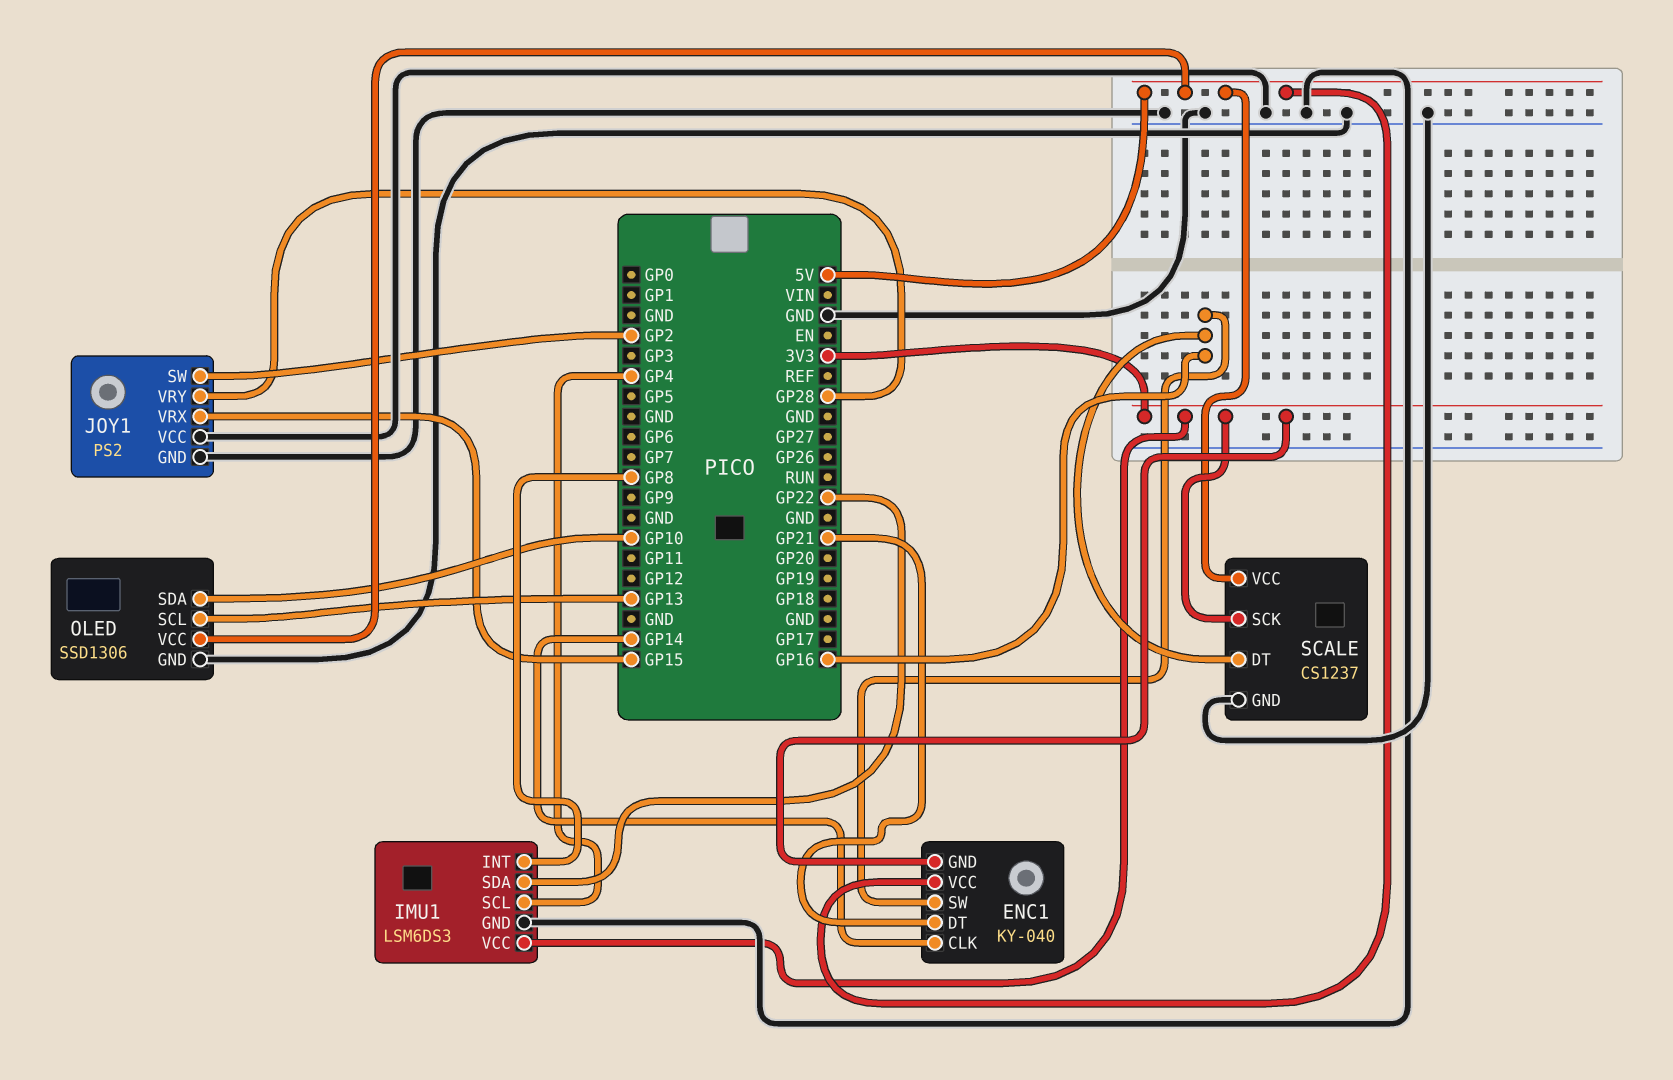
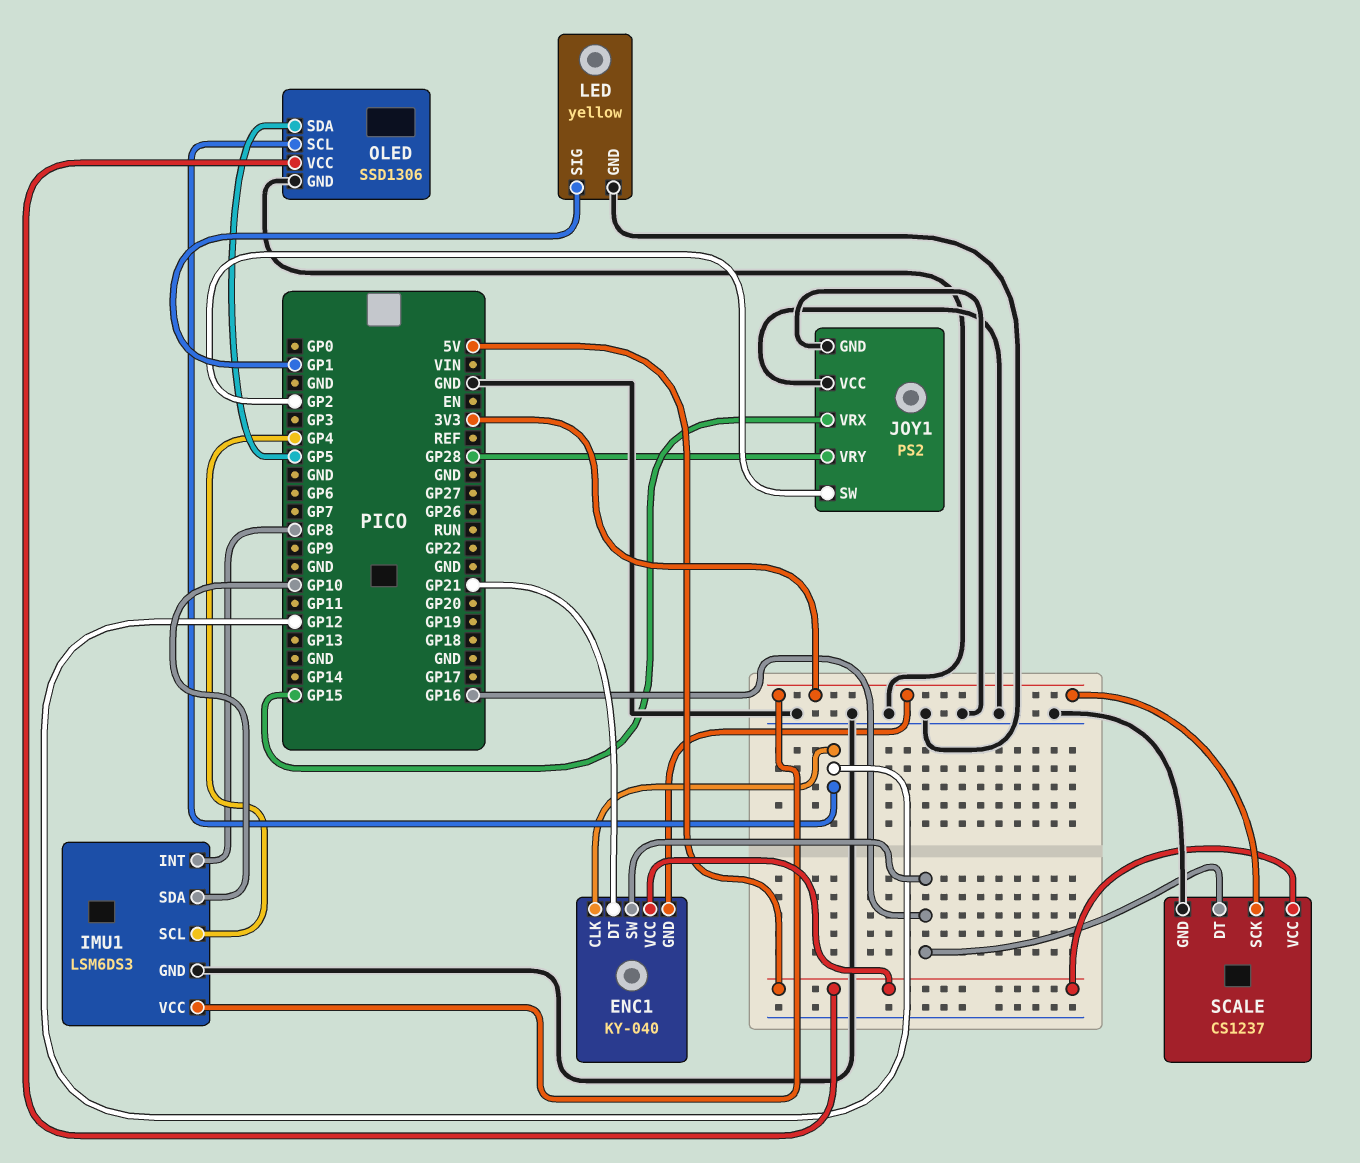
ENC1 pin CLK: GP14 -> GP12
IMU1 pin SDA: GP22 -> GP10
LED: none -> yellow
LED pin GND: none -> GND
LED pin SIG: none -> GP1
OLED pin SCL: GP13 -> GP12
OLED pin SDA: GP10 -> GP5

